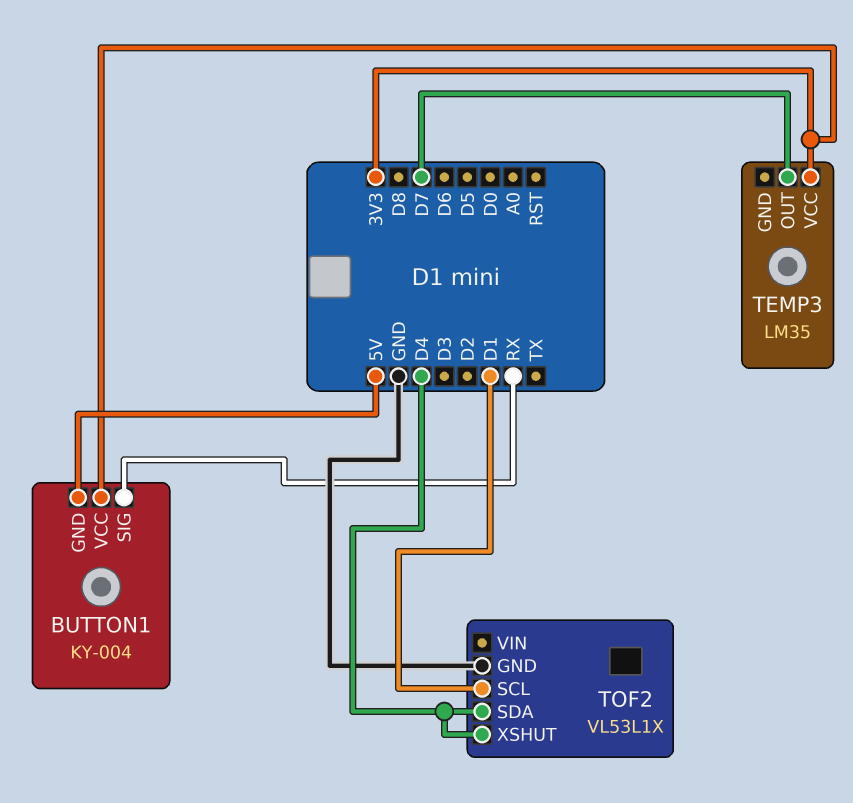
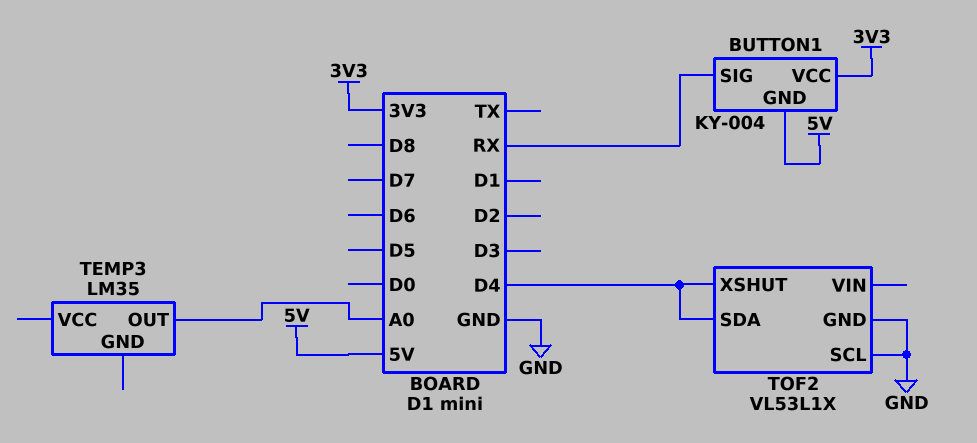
TEMP3 pin OUT: D7 -> A0
TEMP3 pin VCC: 3V3 -> none
TOF2 pin SCL: D1 -> GND

